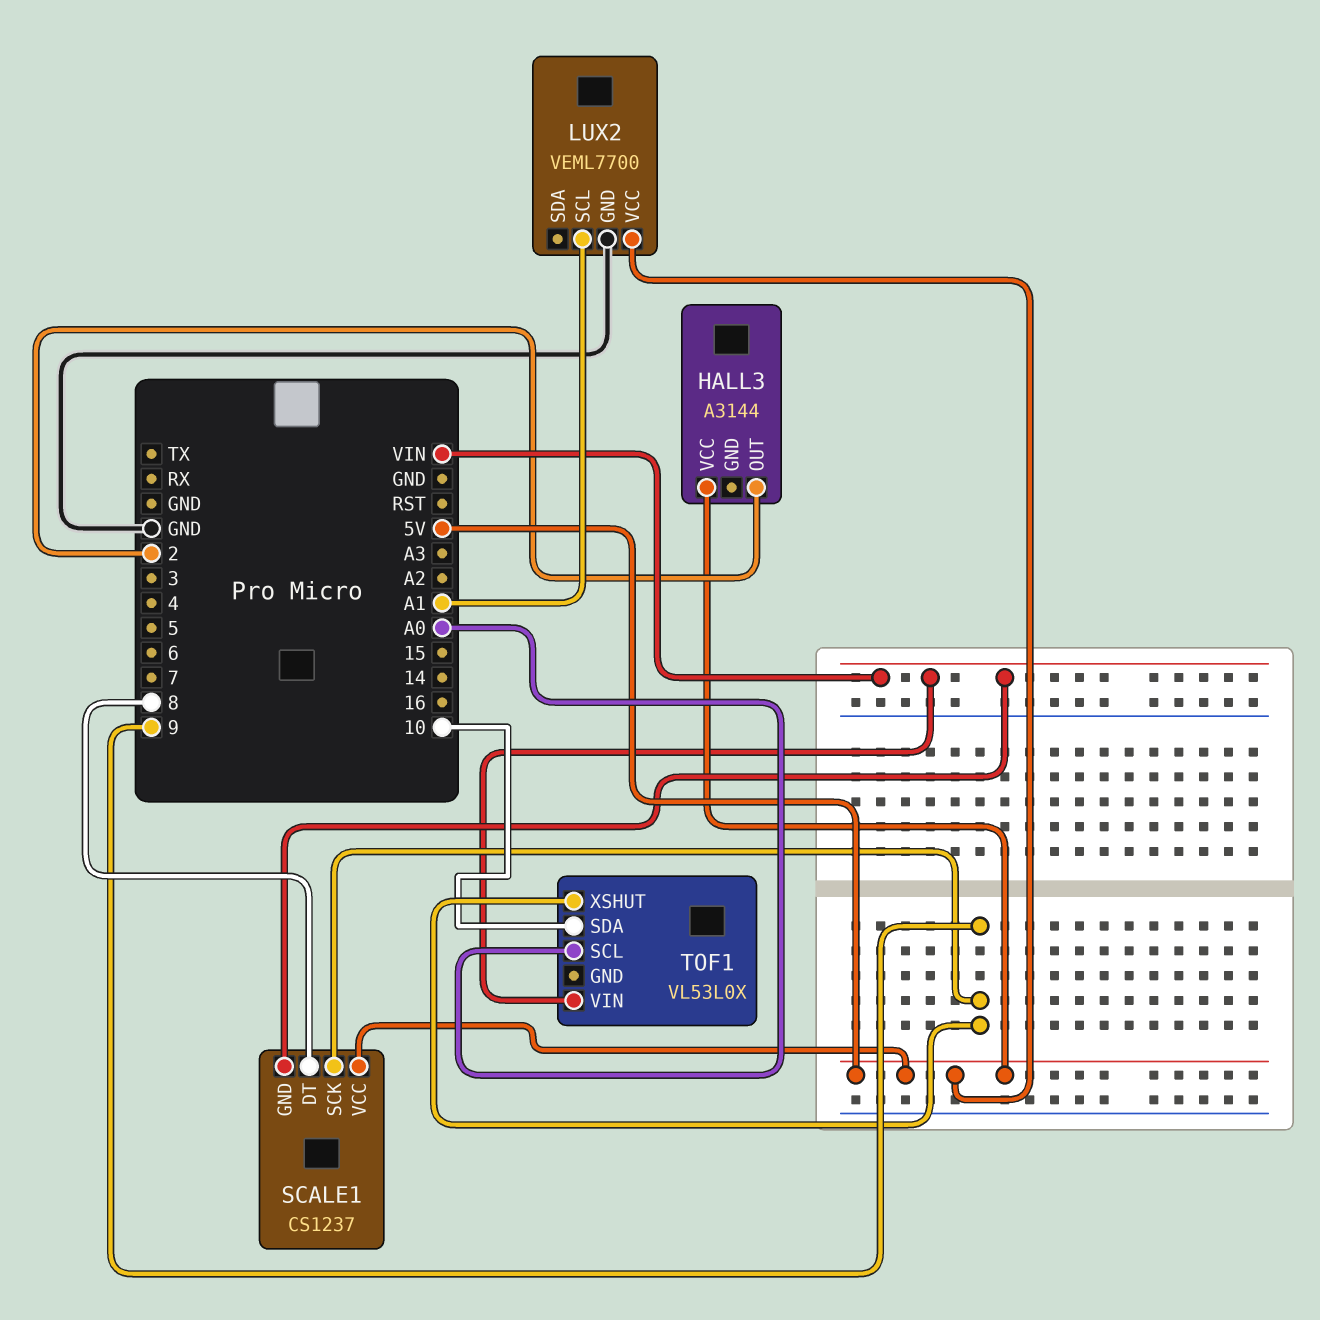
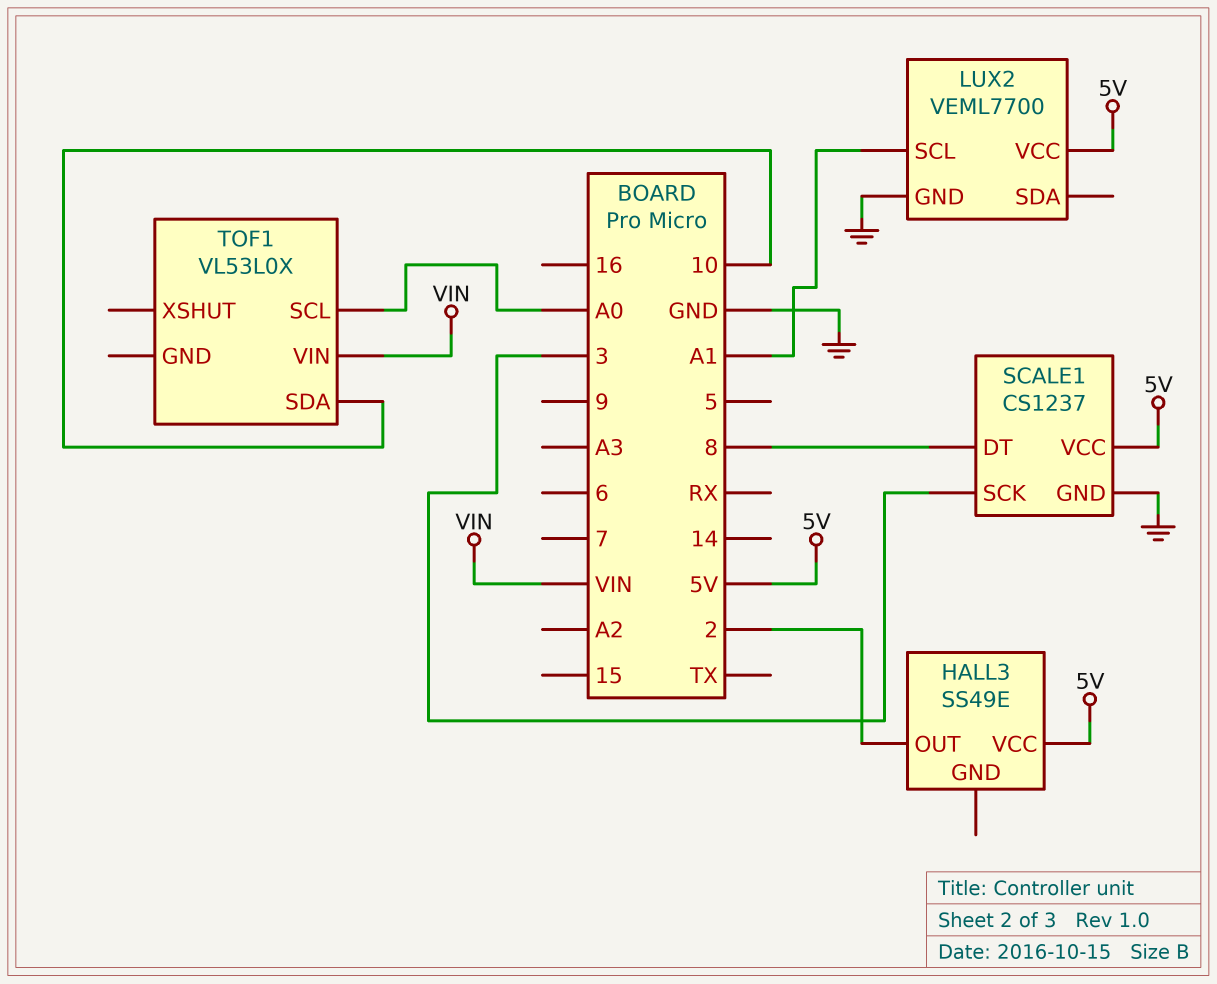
HALL3: A3144 -> SS49E
SCALE1 pin GND: VIN -> GND
SCALE1 pin SCK: 9 -> 3
TOF1 pin XSHUT: 9 -> none

